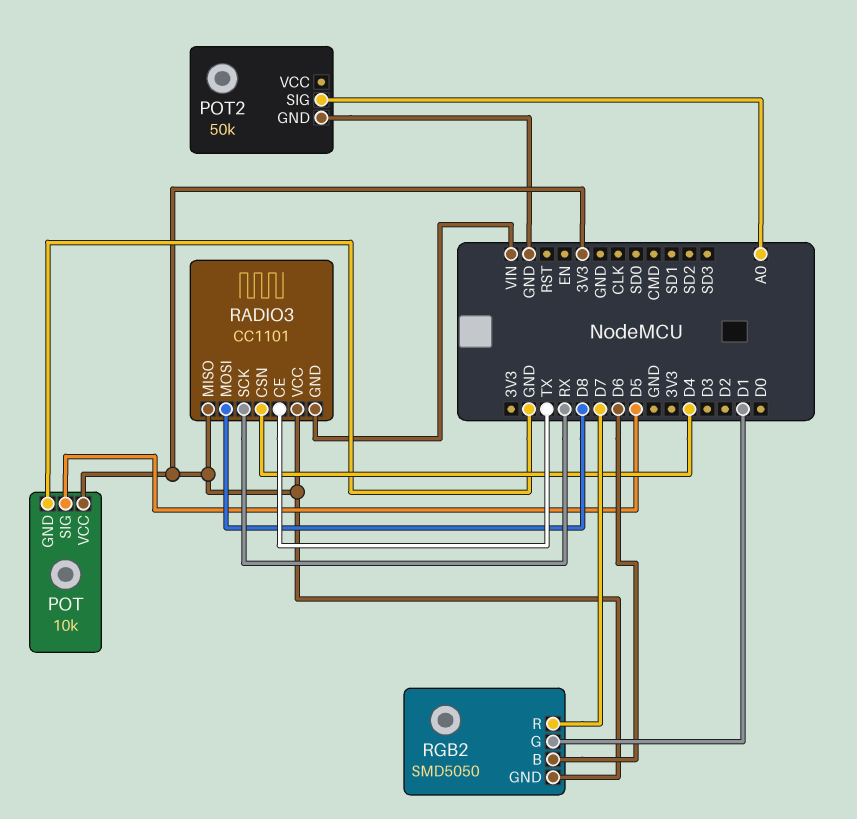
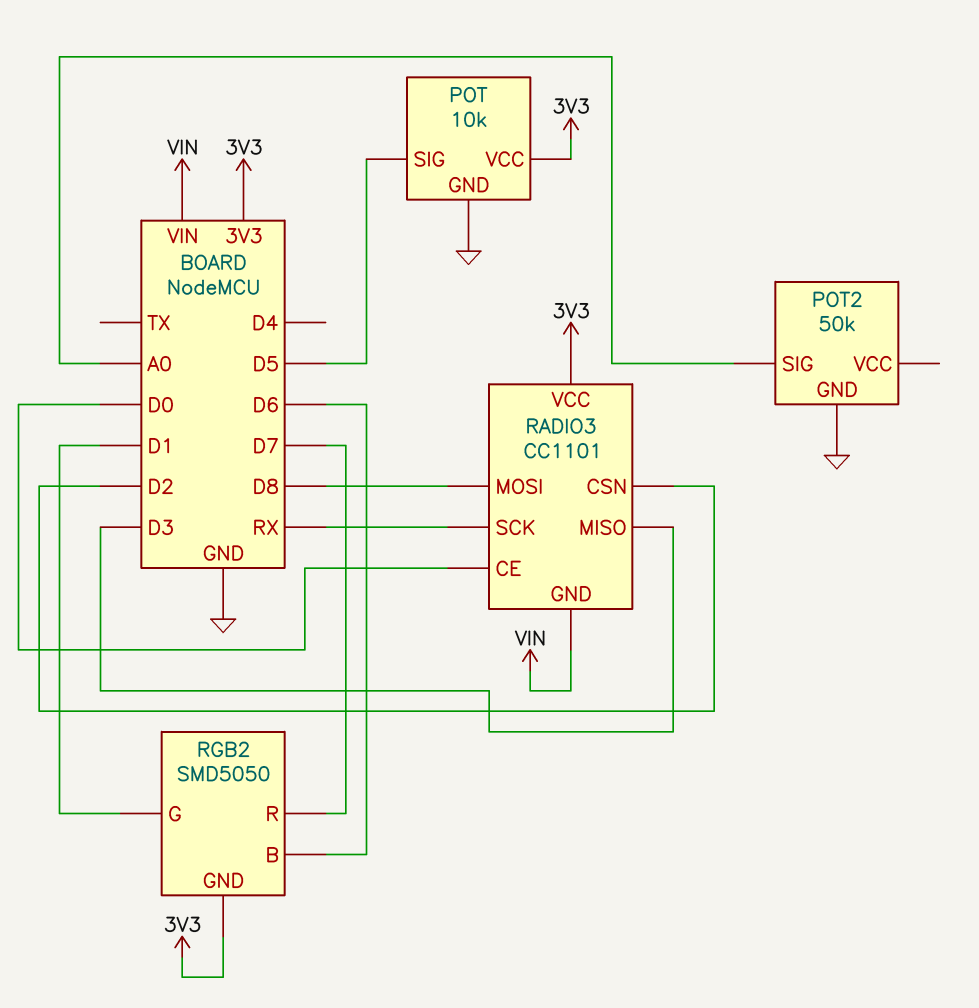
RADIO3 pin CE: TX -> D0
RADIO3 pin CSN: D4 -> D2
RADIO3 pin MISO: 3V3 -> D3

